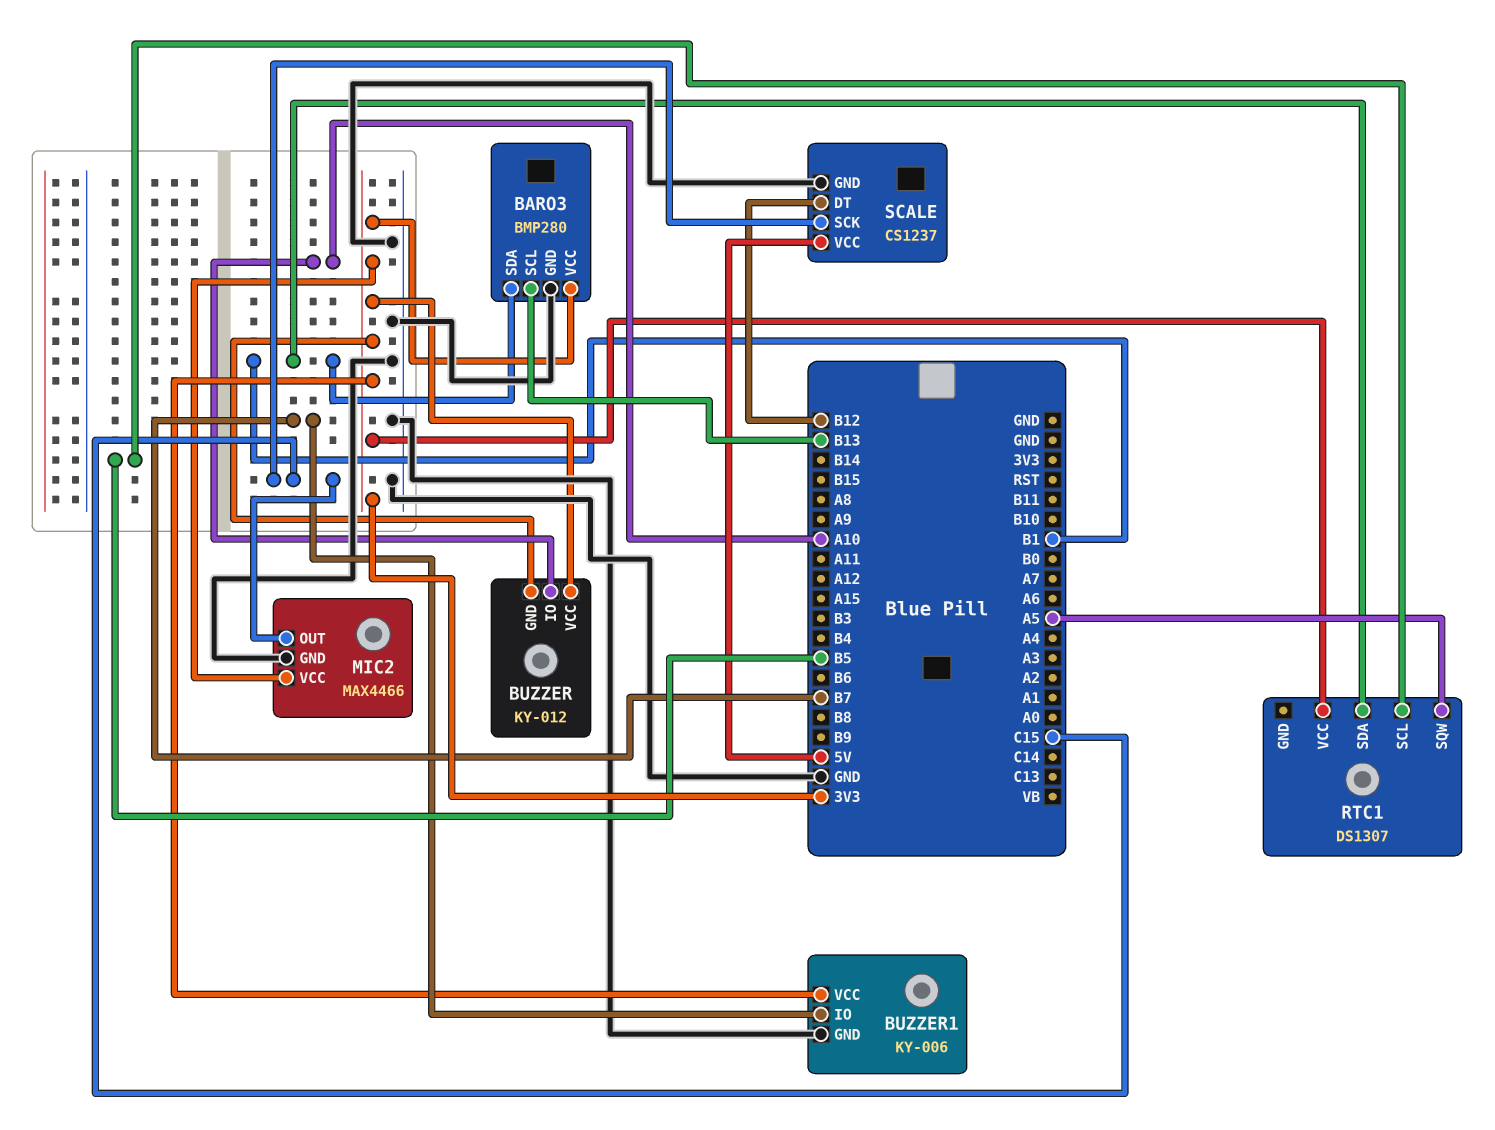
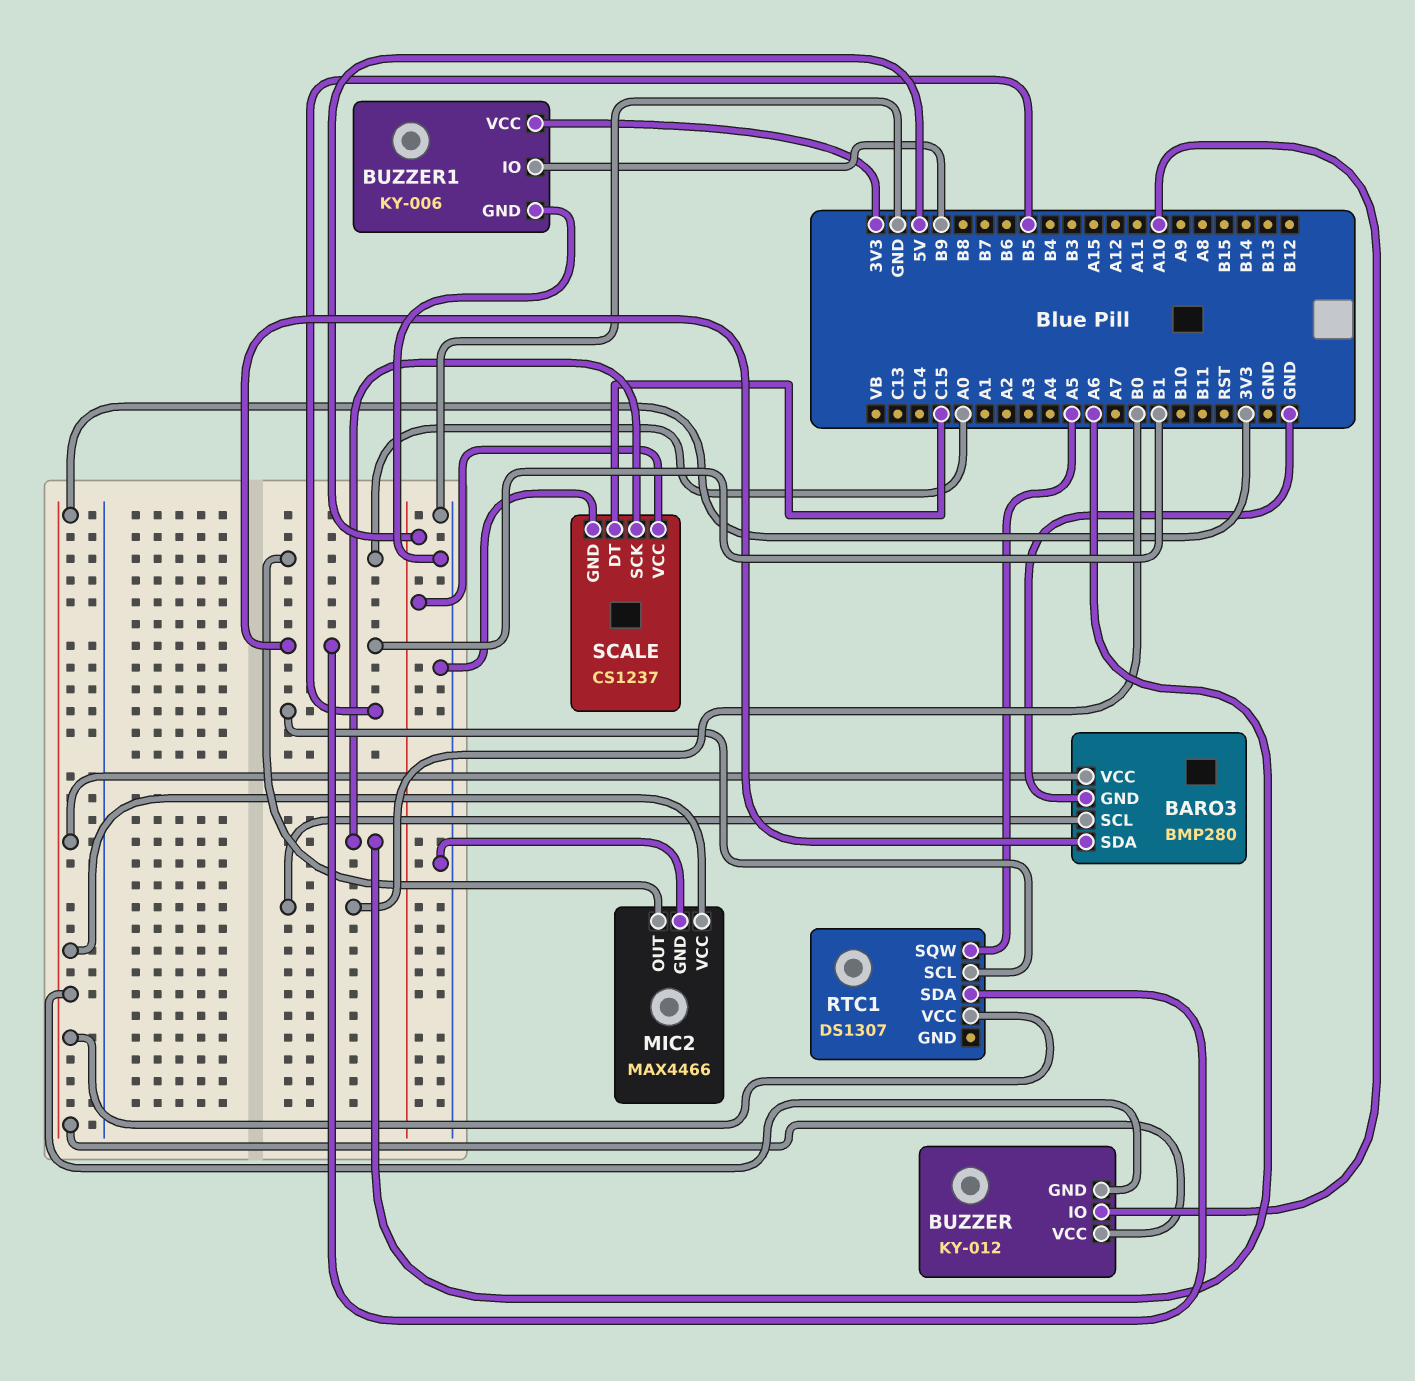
BARO3 pin SCL: B13 -> B0
BUZZER1 pin IO: B7 -> B9
MIC2 pin OUT: C15 -> A0
SCALE pin DT: B12 -> C15
SCALE pin SCK: C15 -> A6

